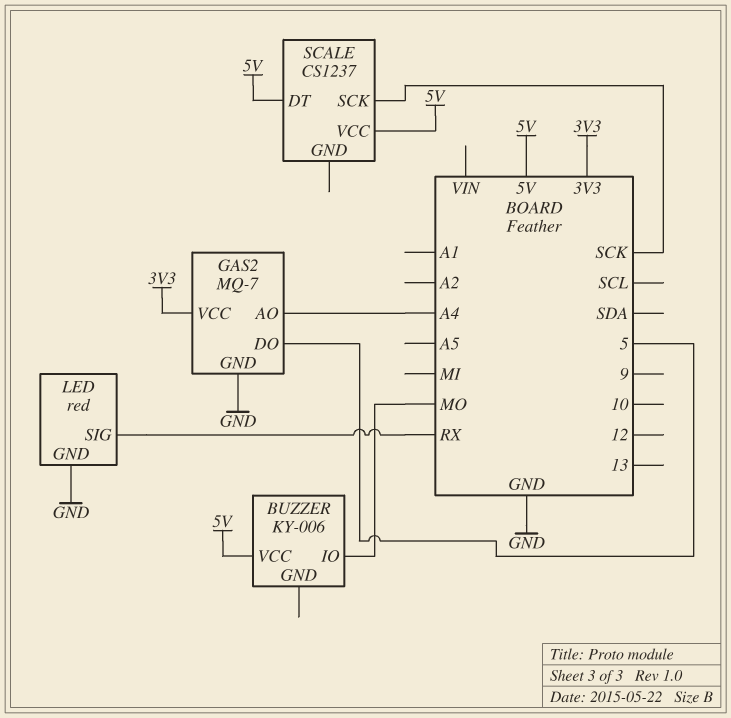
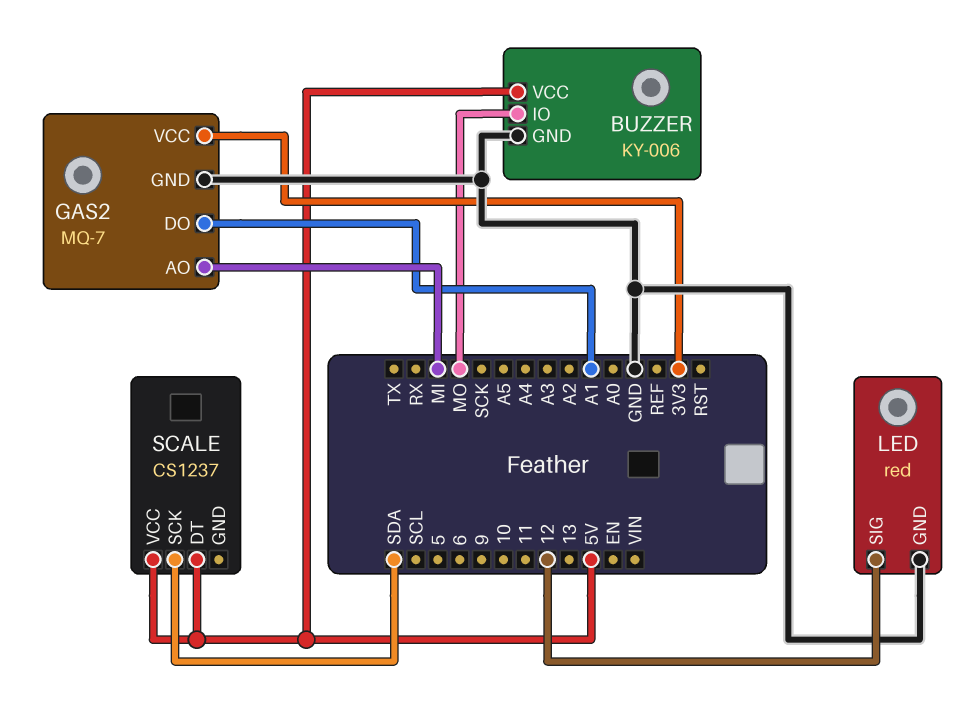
BUZZER pin GND: none -> GND
GAS2 pin AO: A4 -> MI
GAS2 pin DO: 5 -> A1
LED pin SIG: RX -> 12
SCALE pin SCK: SCK -> SDA

